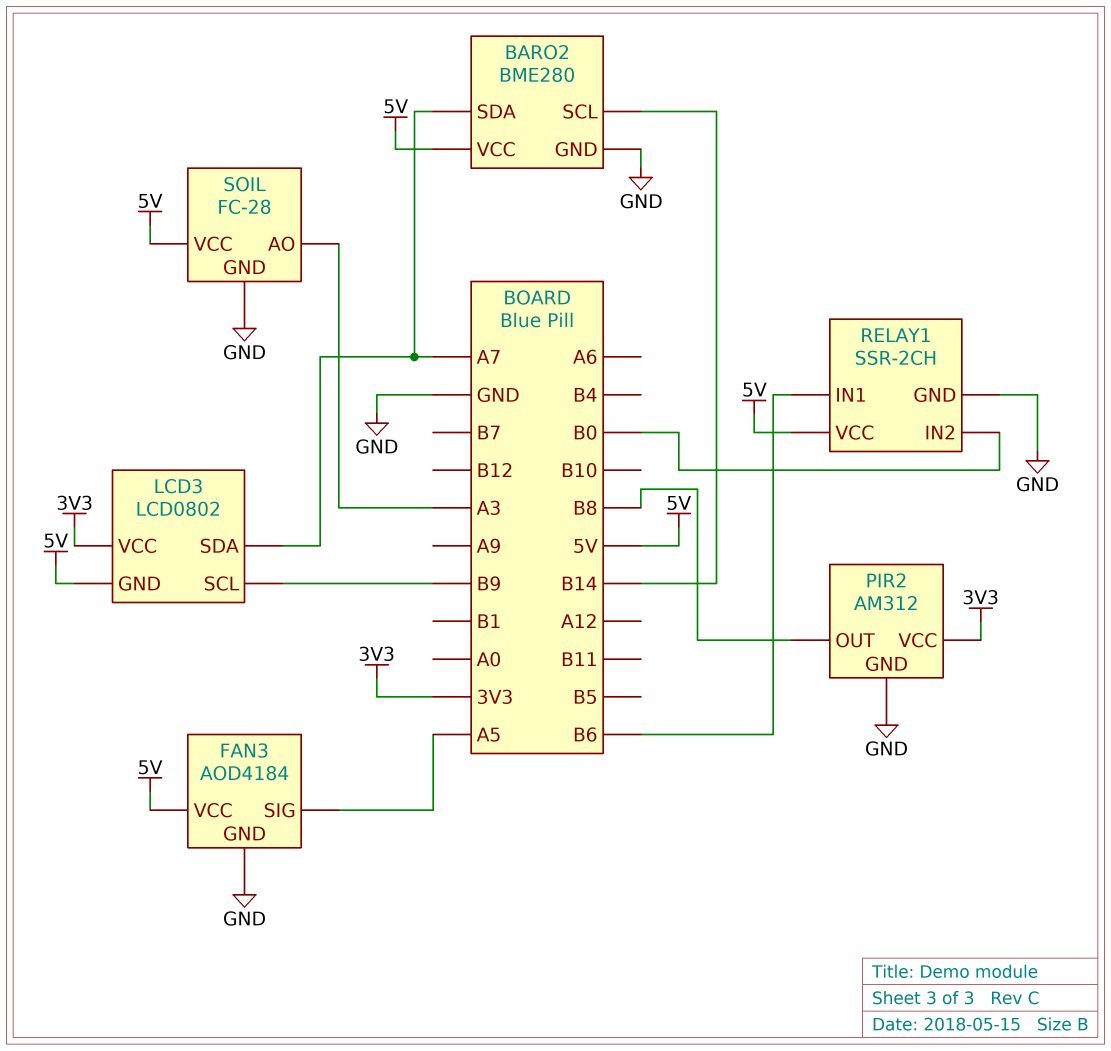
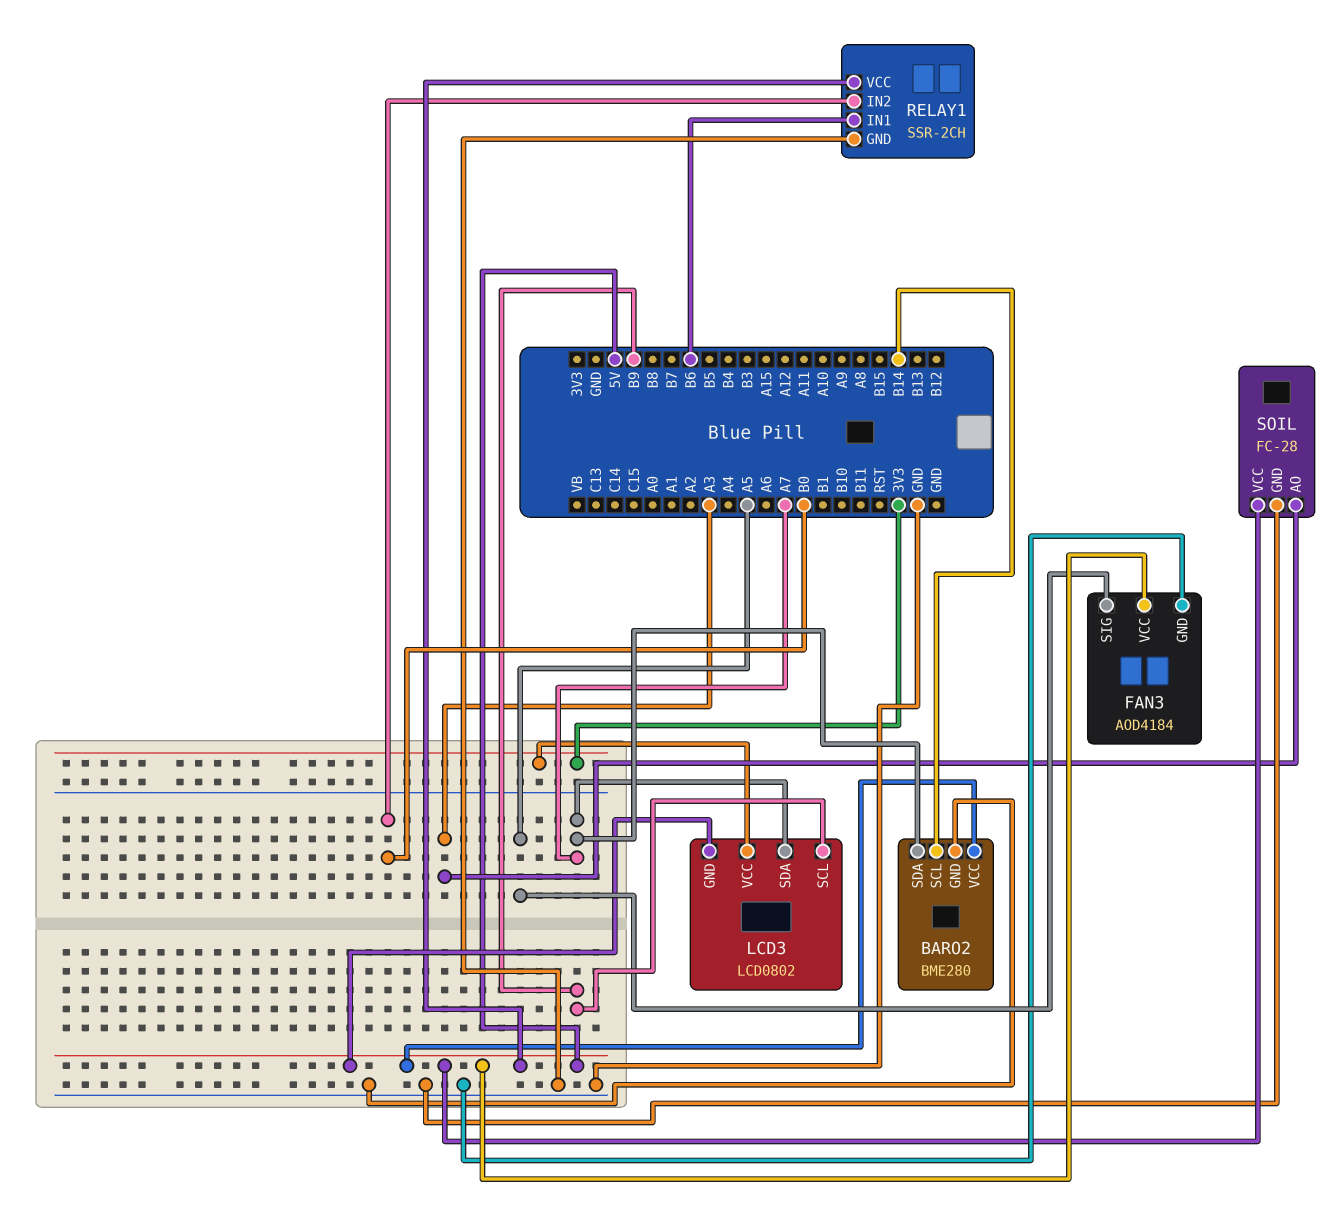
PIR2: AM312 -> none
PIR2 pin GND: GND -> none
PIR2 pin OUT: B8 -> none
PIR2 pin VCC: 3V3 -> none

